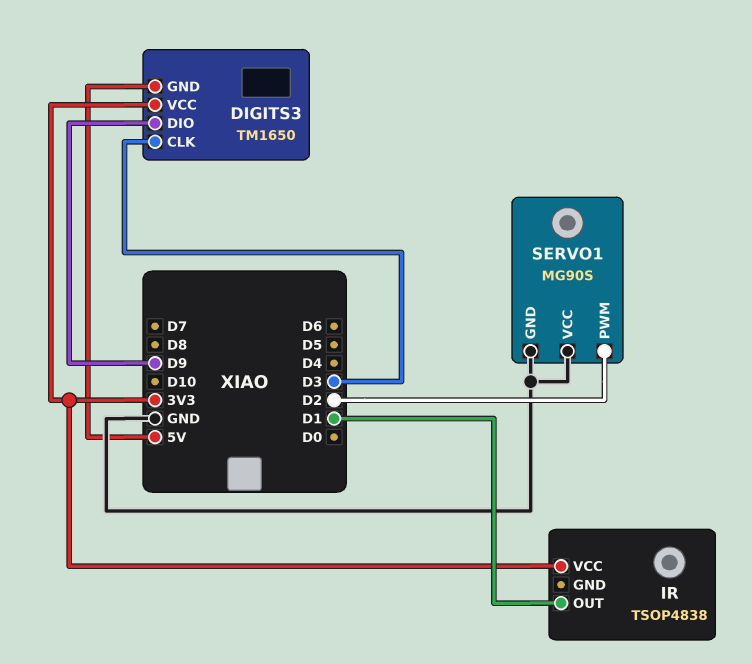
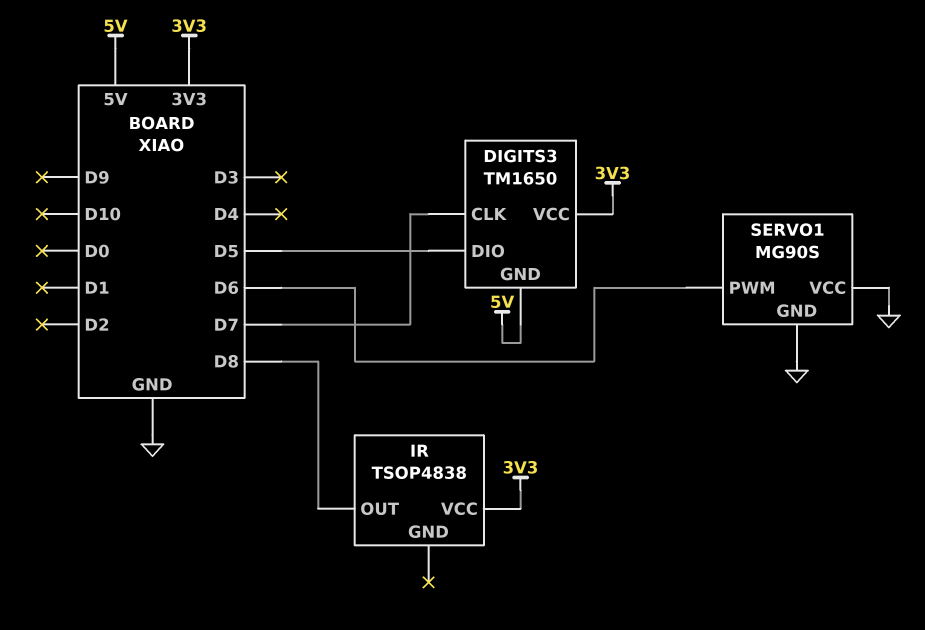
DIGITS3 pin CLK: D3 -> D7
DIGITS3 pin DIO: D9 -> D5
IR pin OUT: D1 -> D8
SERVO1 pin PWM: D2 -> D6

